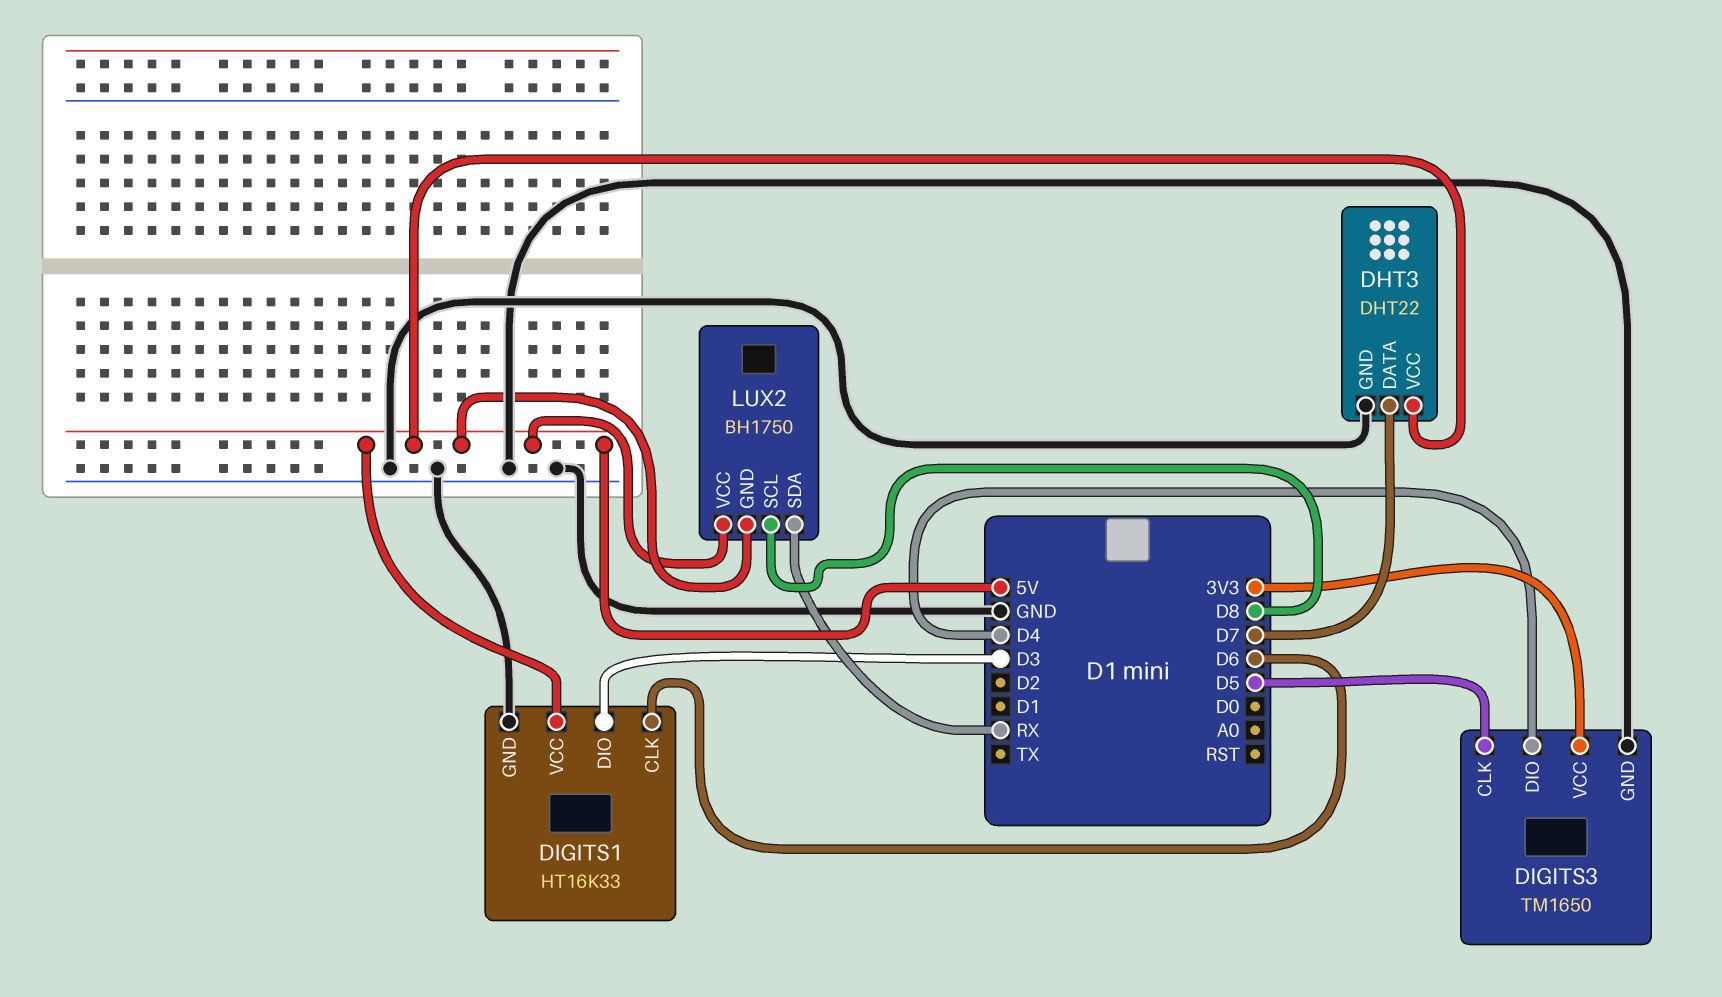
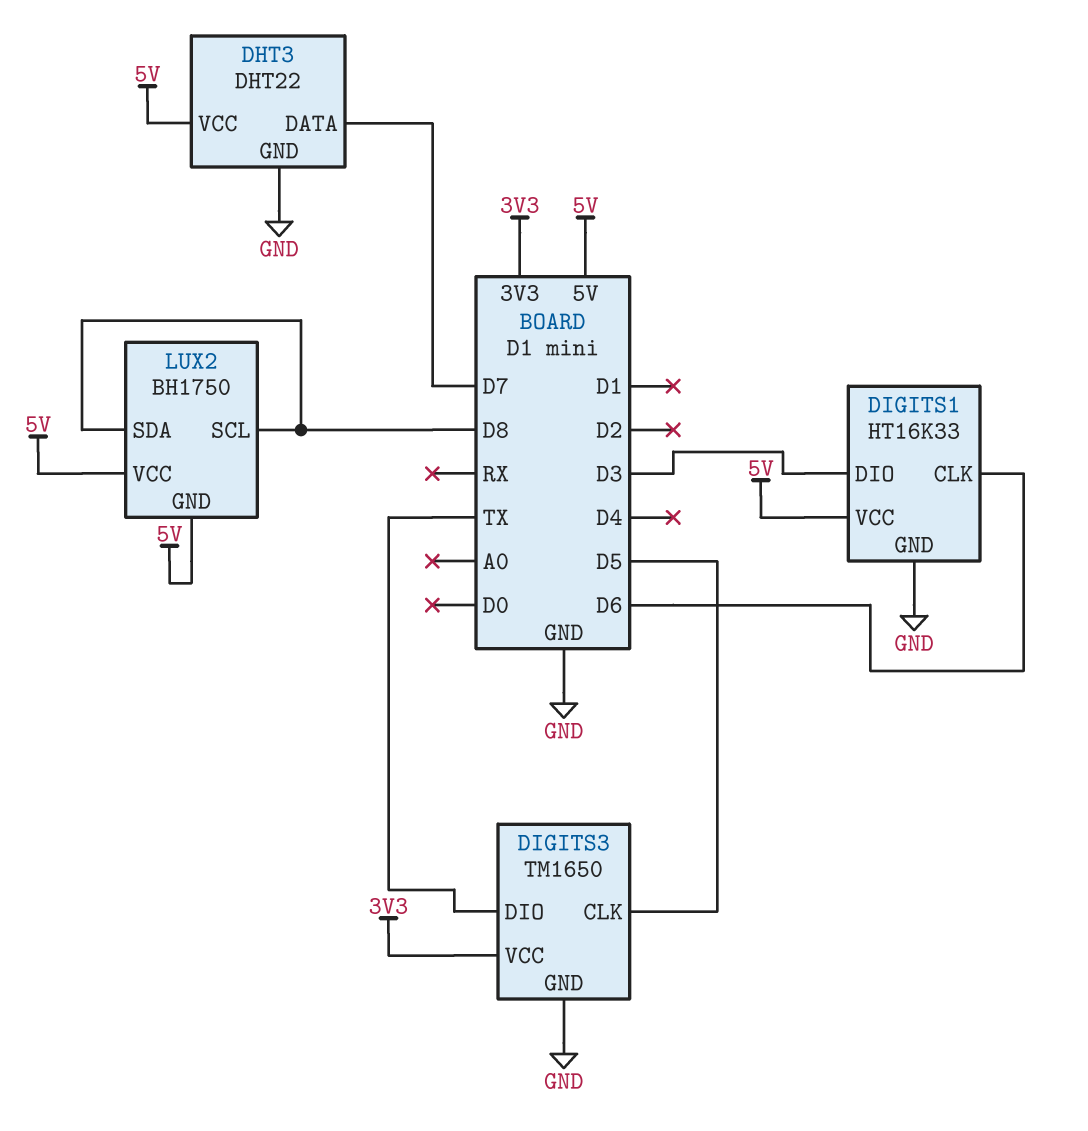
DIGITS3 pin DIO: D4 -> TX
LUX2 pin SDA: RX -> D8

